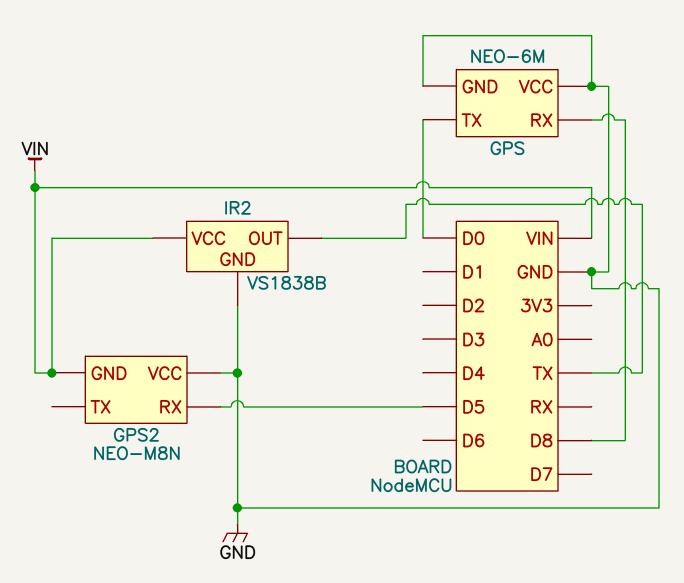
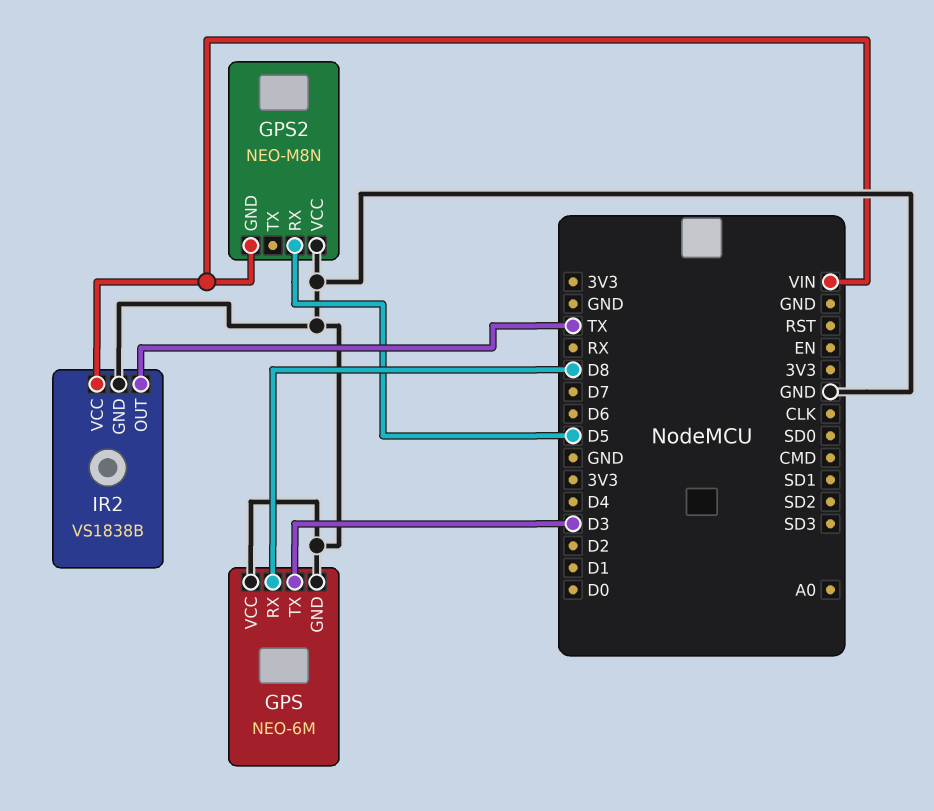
GPS pin TX: D0 -> D3

